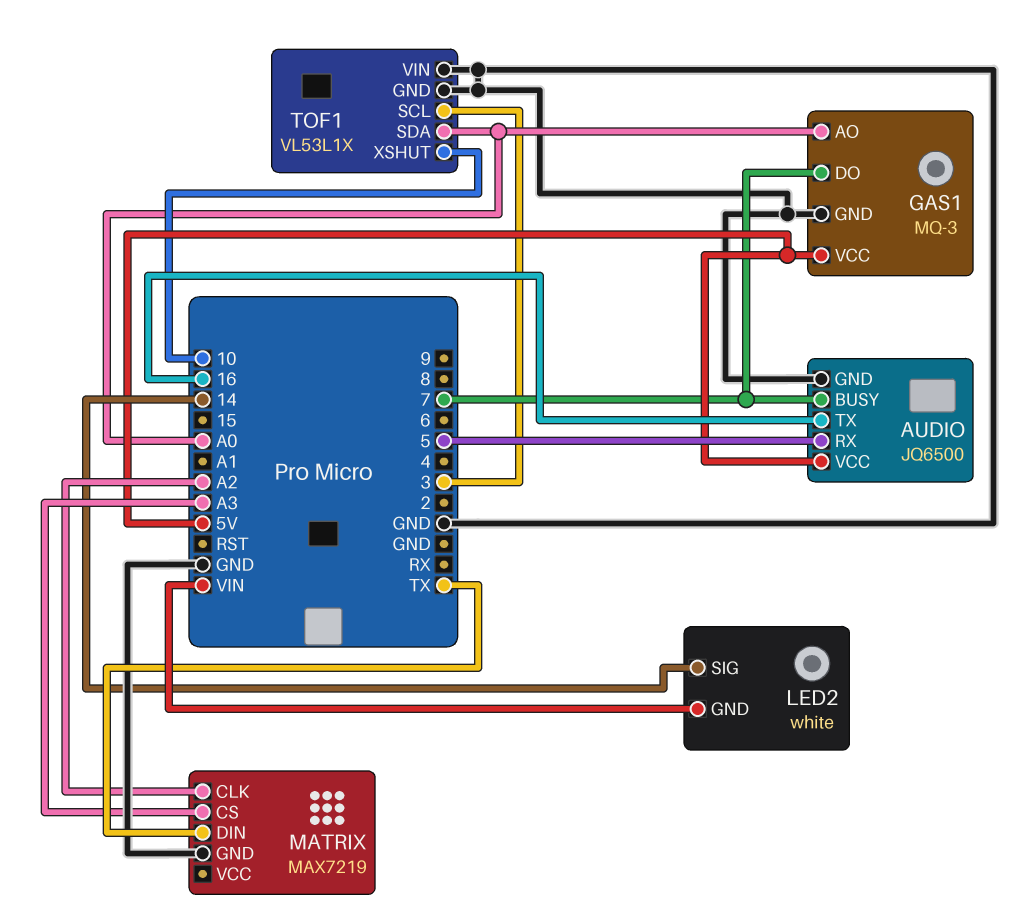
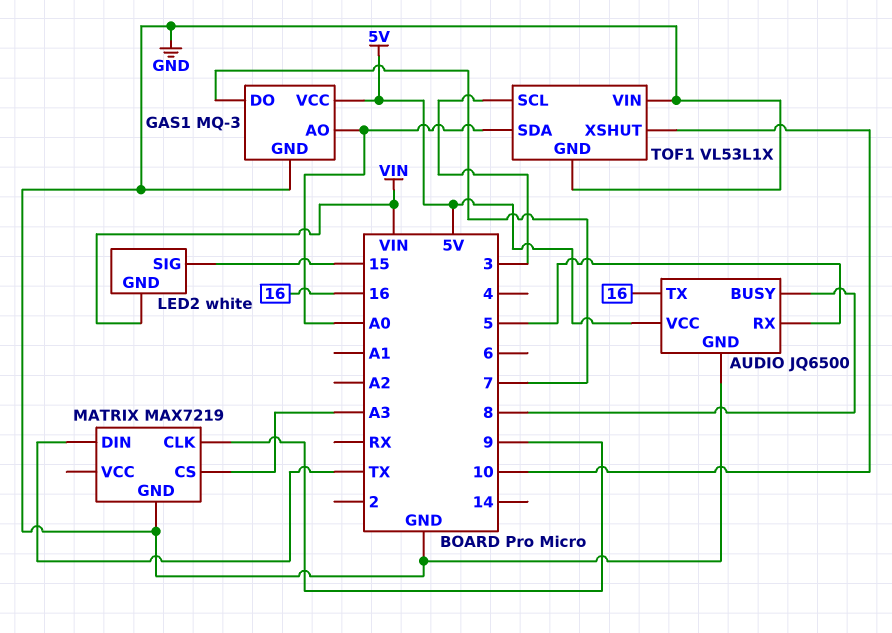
AUDIO pin BUSY: 7 -> 8
LED2 pin SIG: 14 -> 15
MATRIX pin CLK: A2 -> 9

